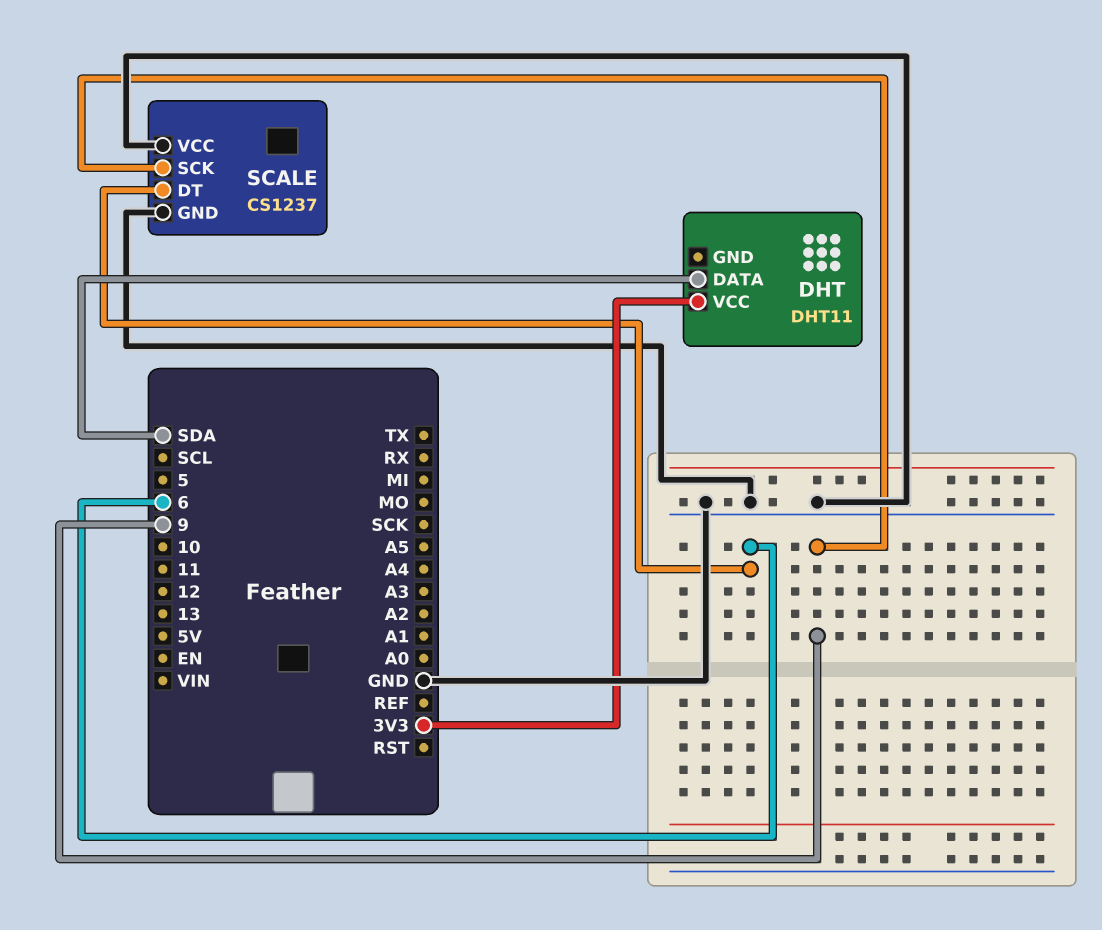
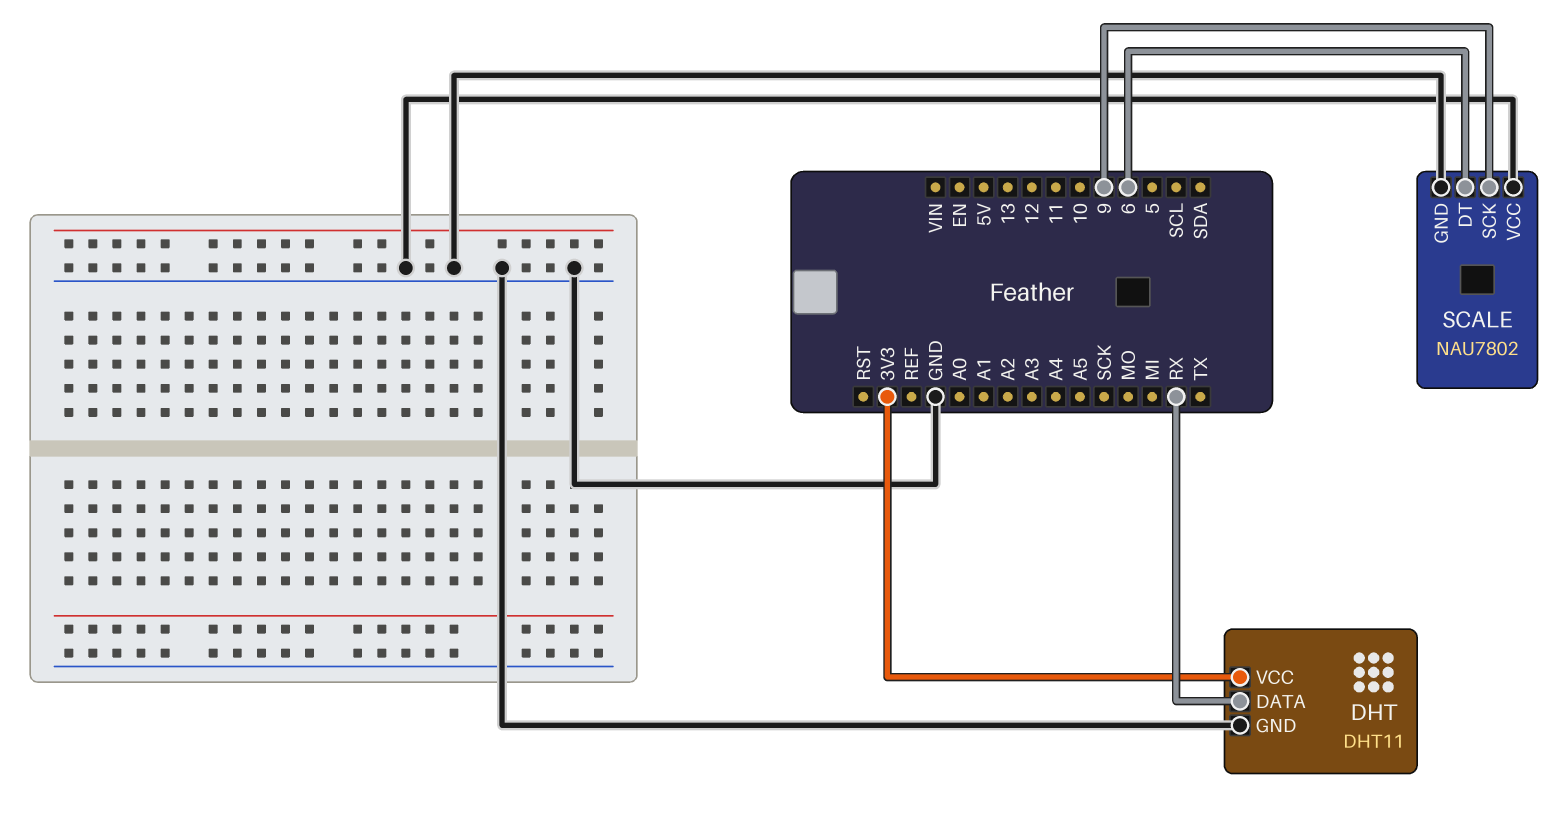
DHT pin DATA: SDA -> RX
DHT pin GND: none -> GND
SCALE: CS1237 -> NAU7802

